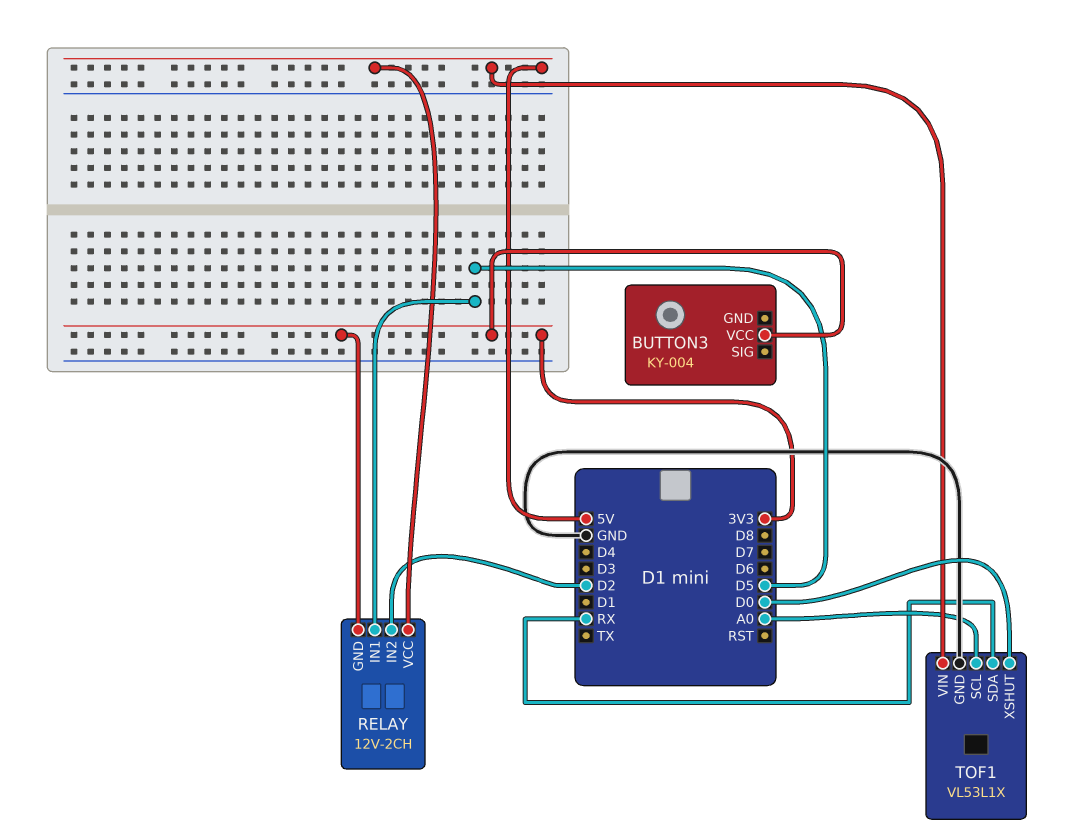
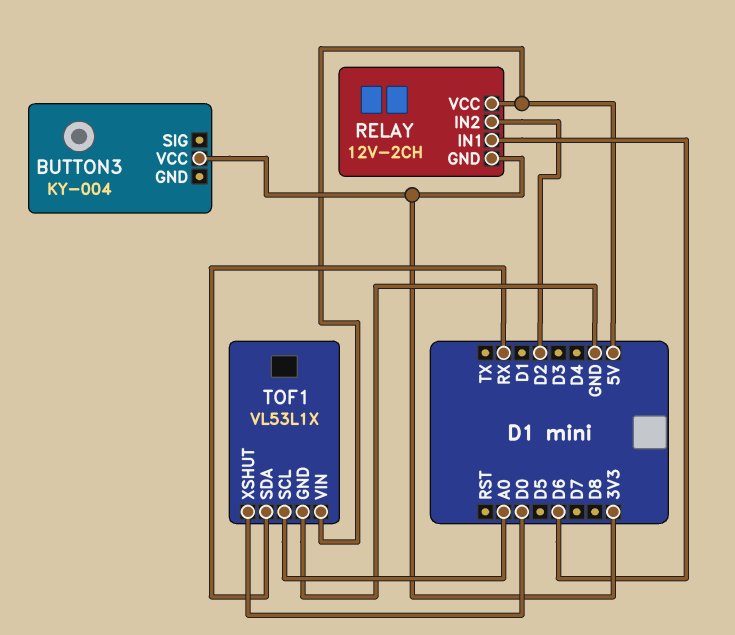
RELAY pin IN1: D5 -> D6

